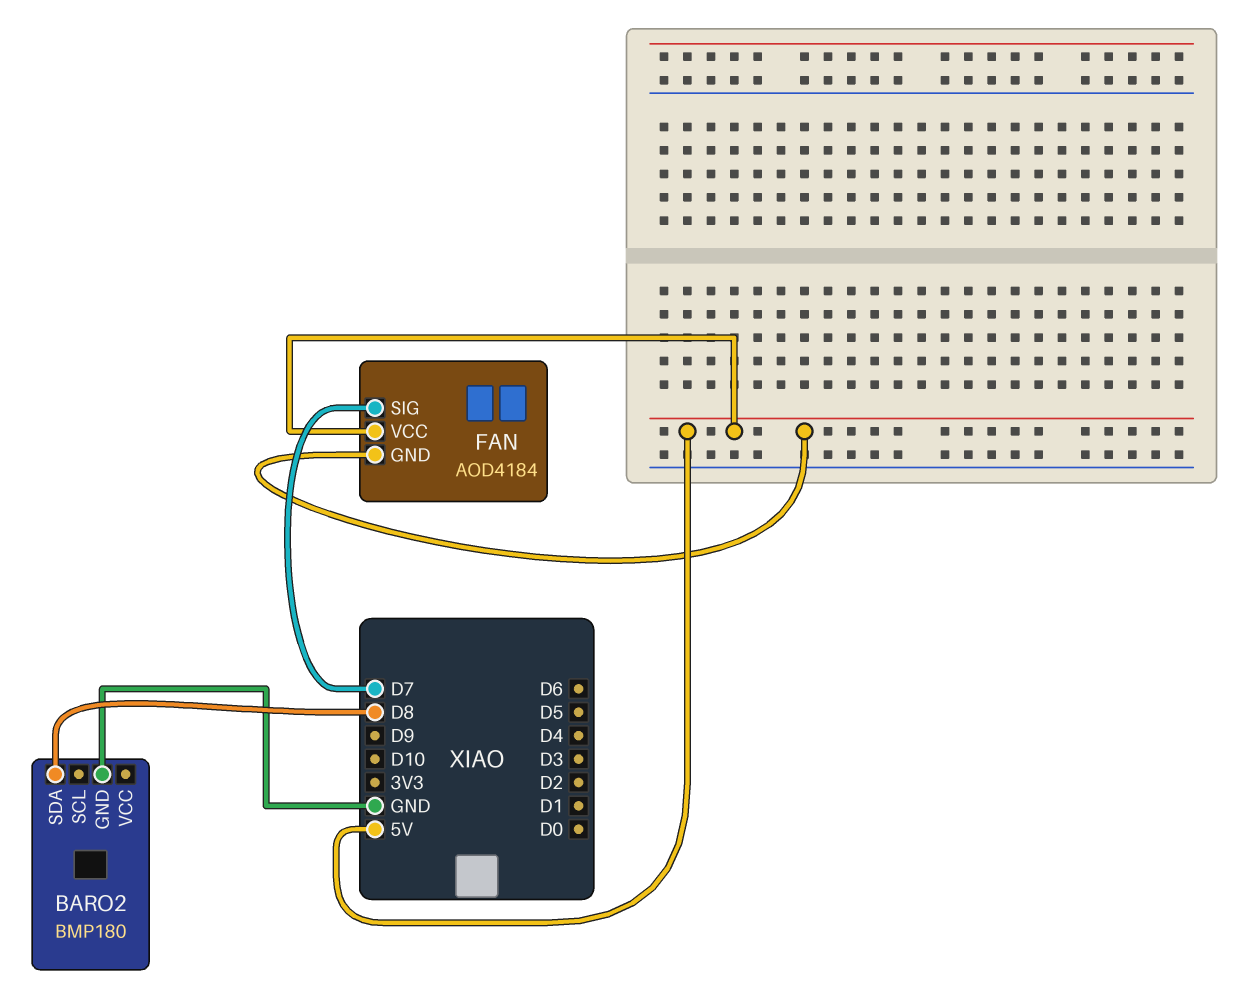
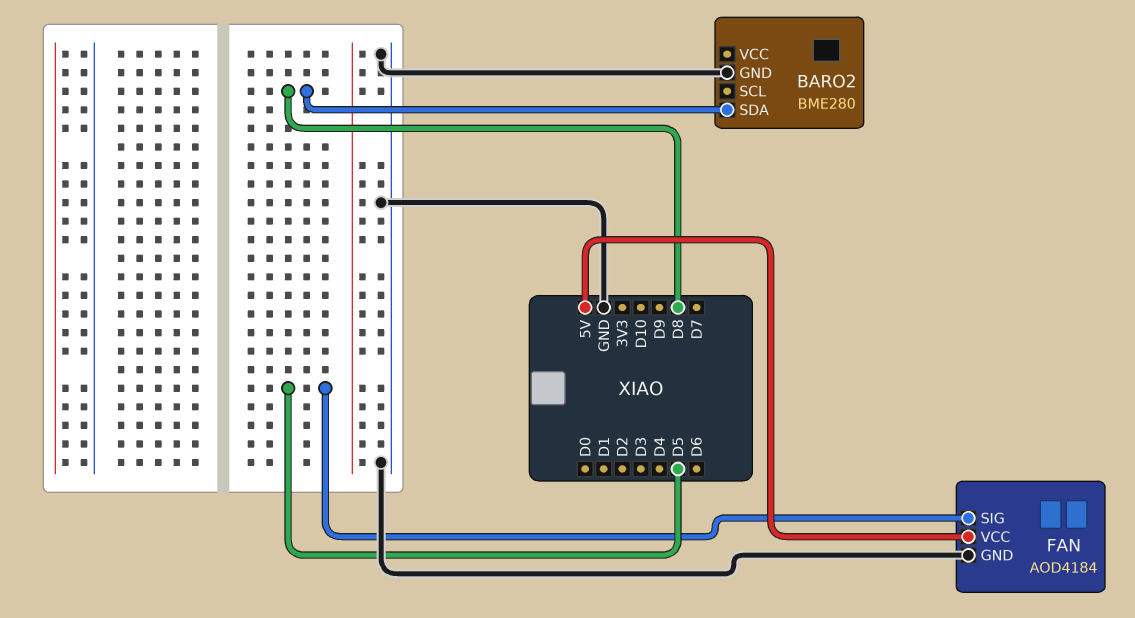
BARO2: BMP180 -> BME280
FAN pin GND: 5V -> GND
FAN pin SIG: D7 -> D5

